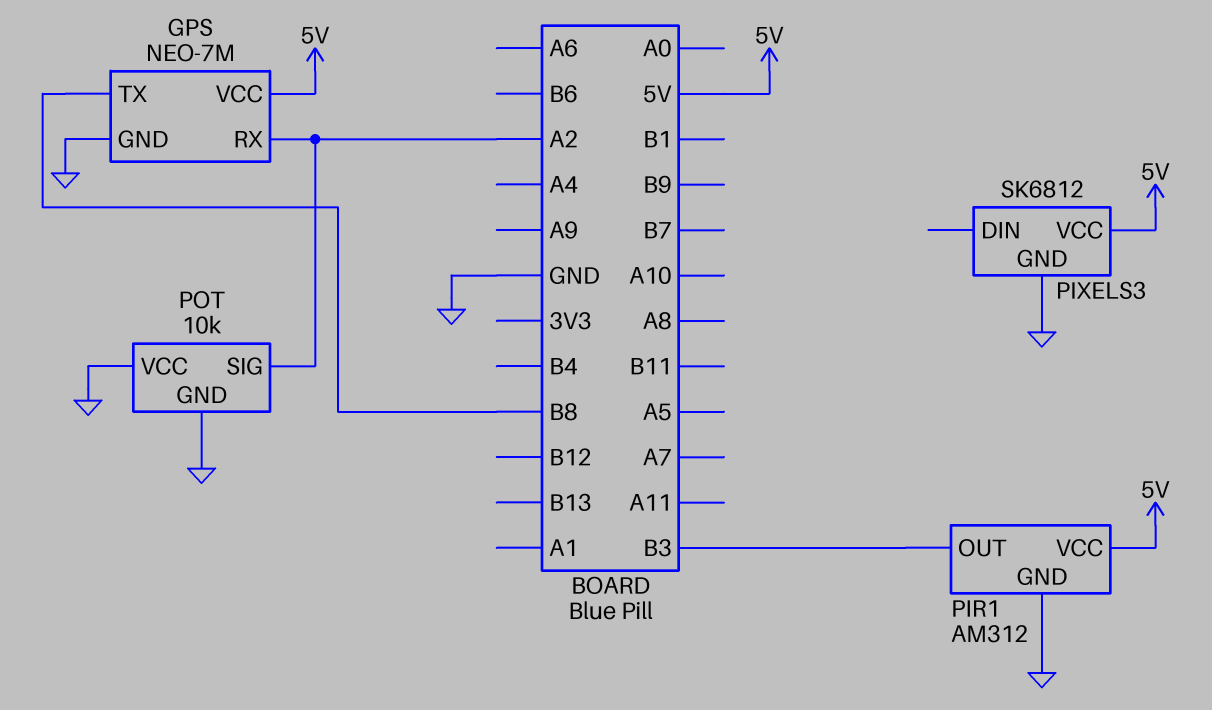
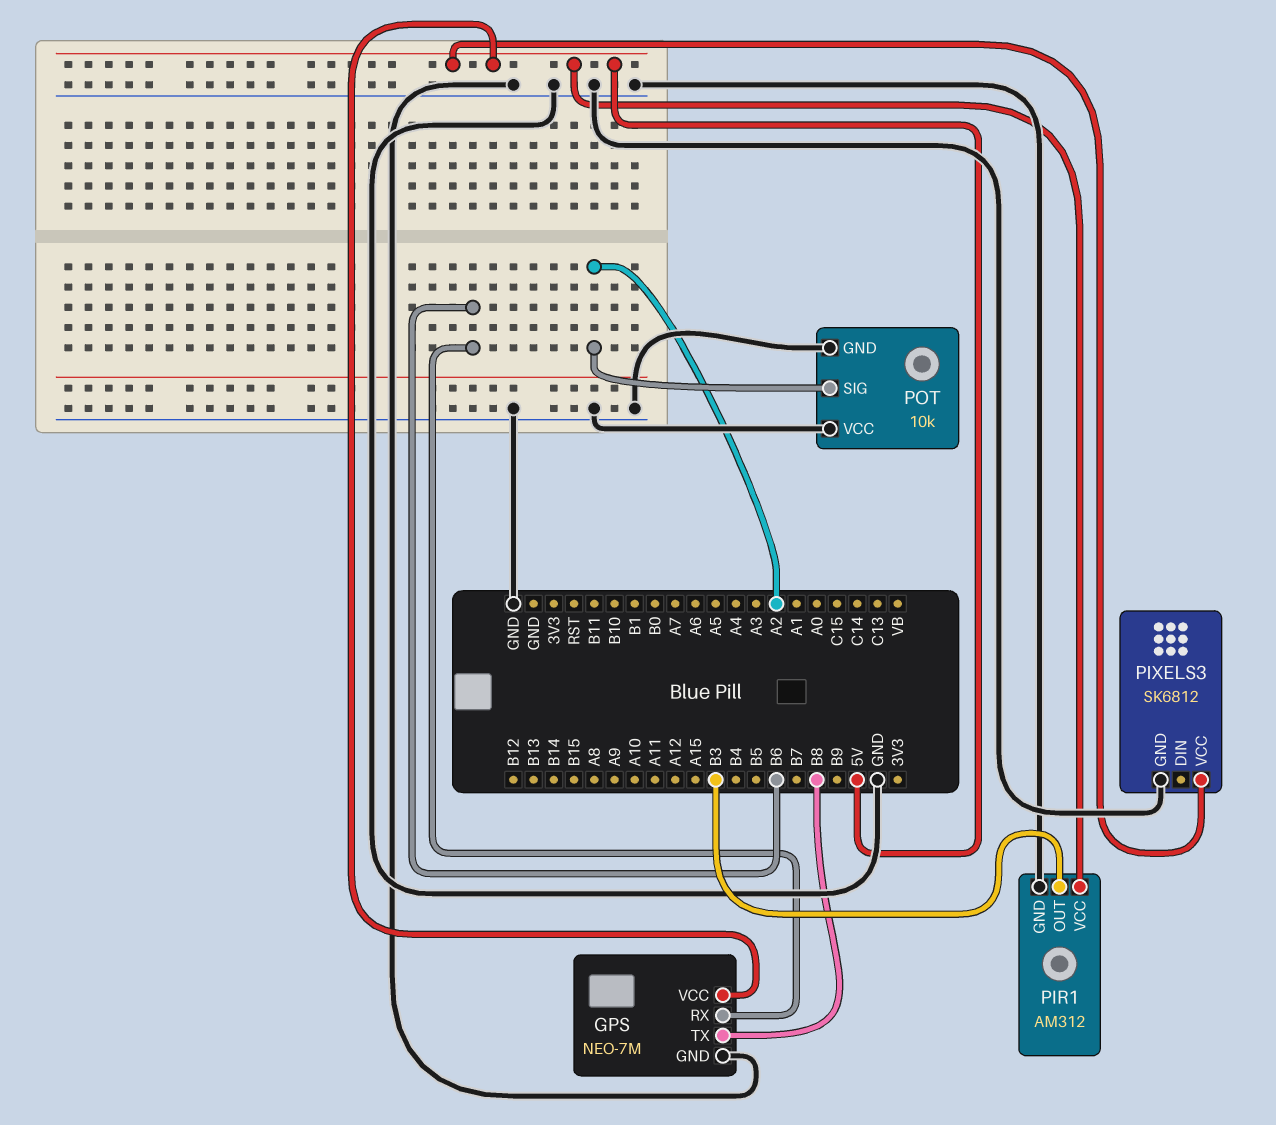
GPS pin RX: A2 -> B6

